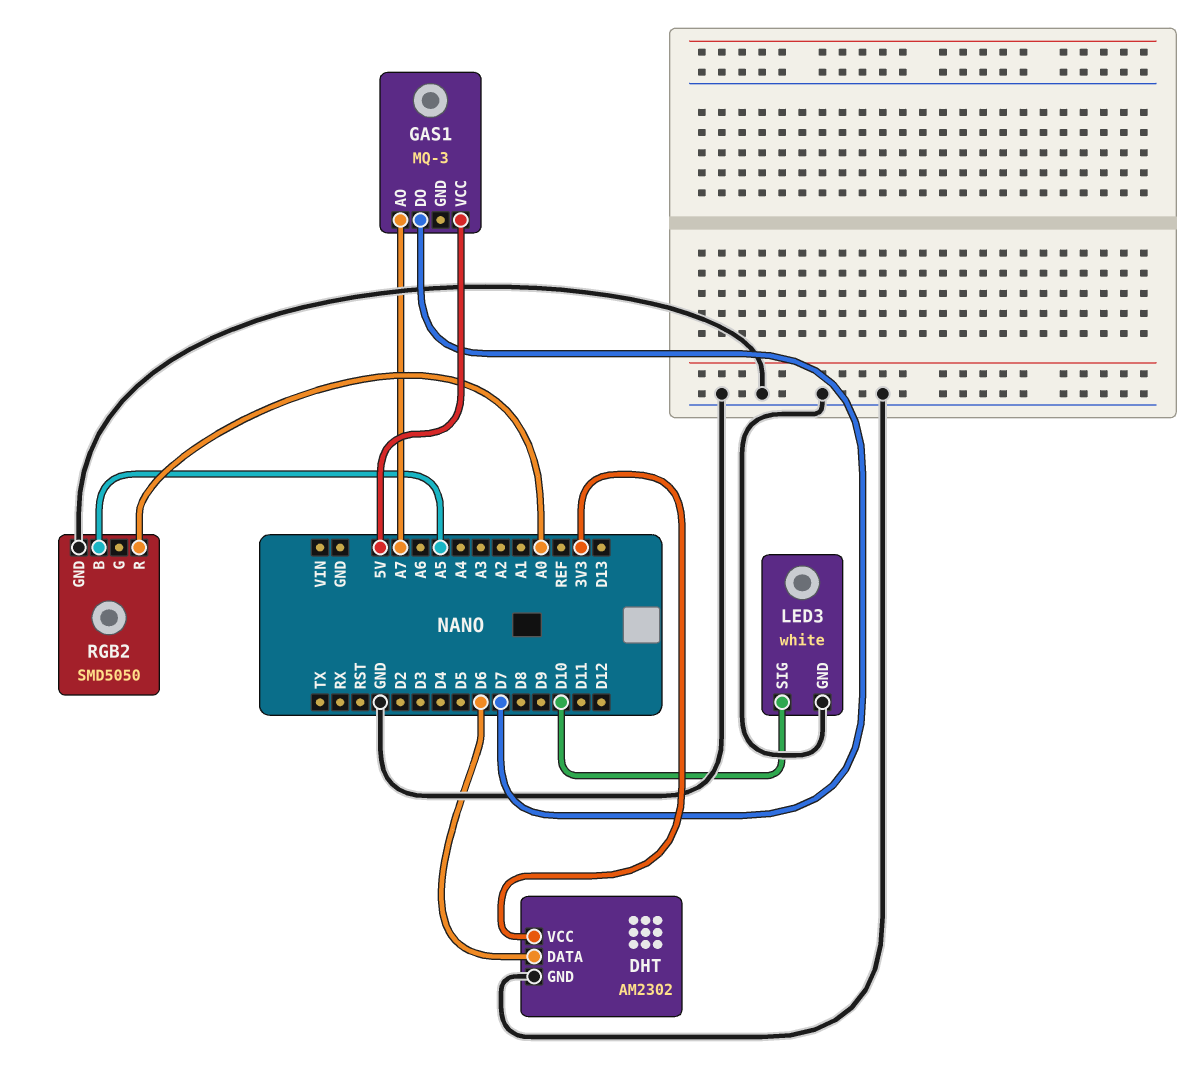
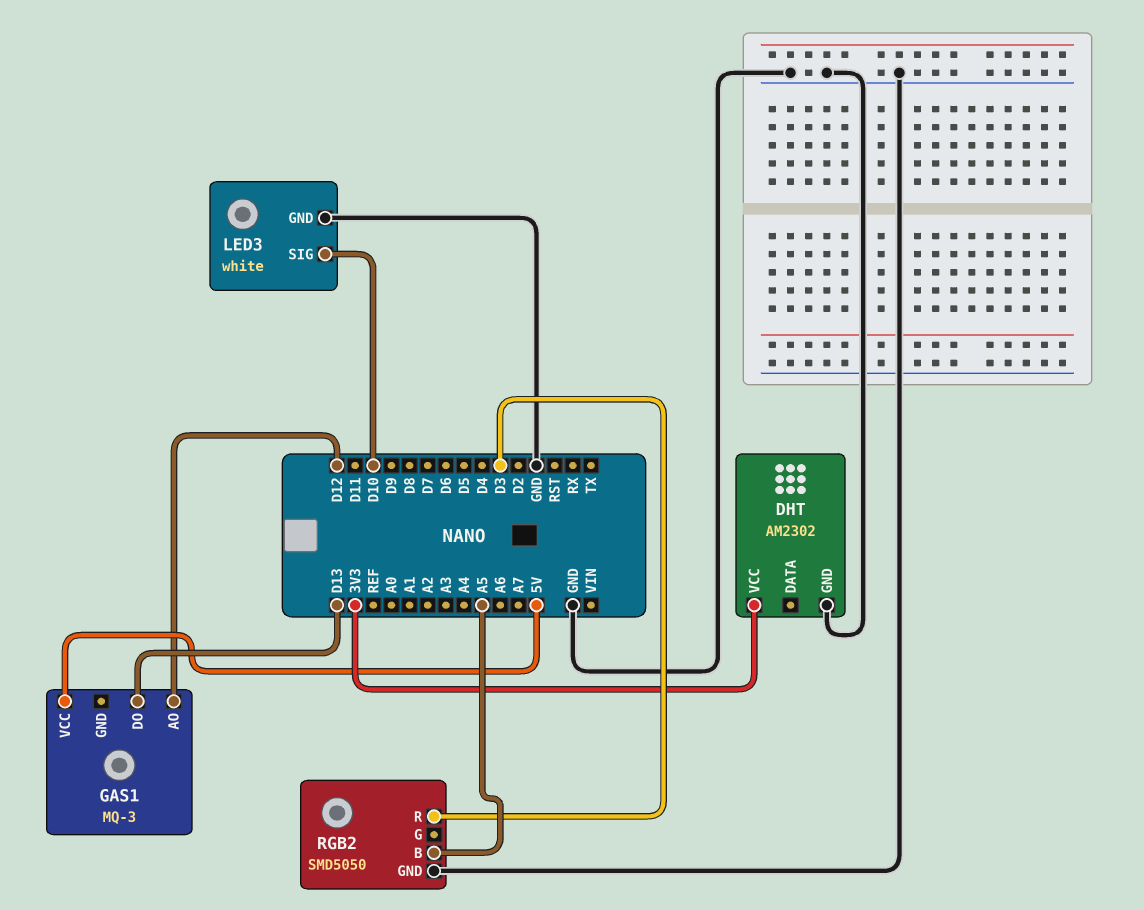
DHT pin DATA: D6 -> none
GAS1 pin AO: A7 -> D12
GAS1 pin DO: D7 -> D13
RGB2 pin R: A0 -> D3

